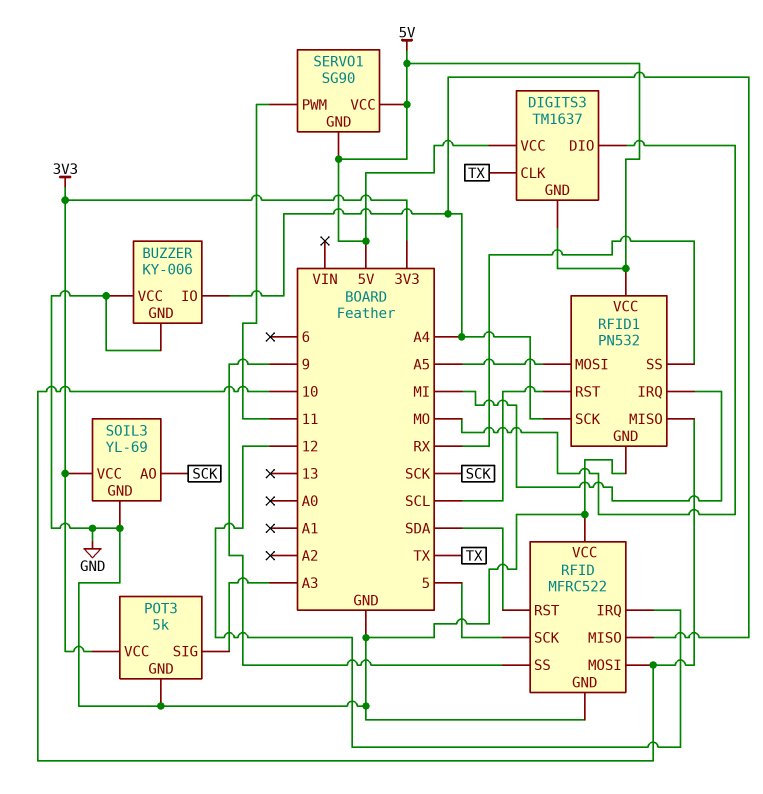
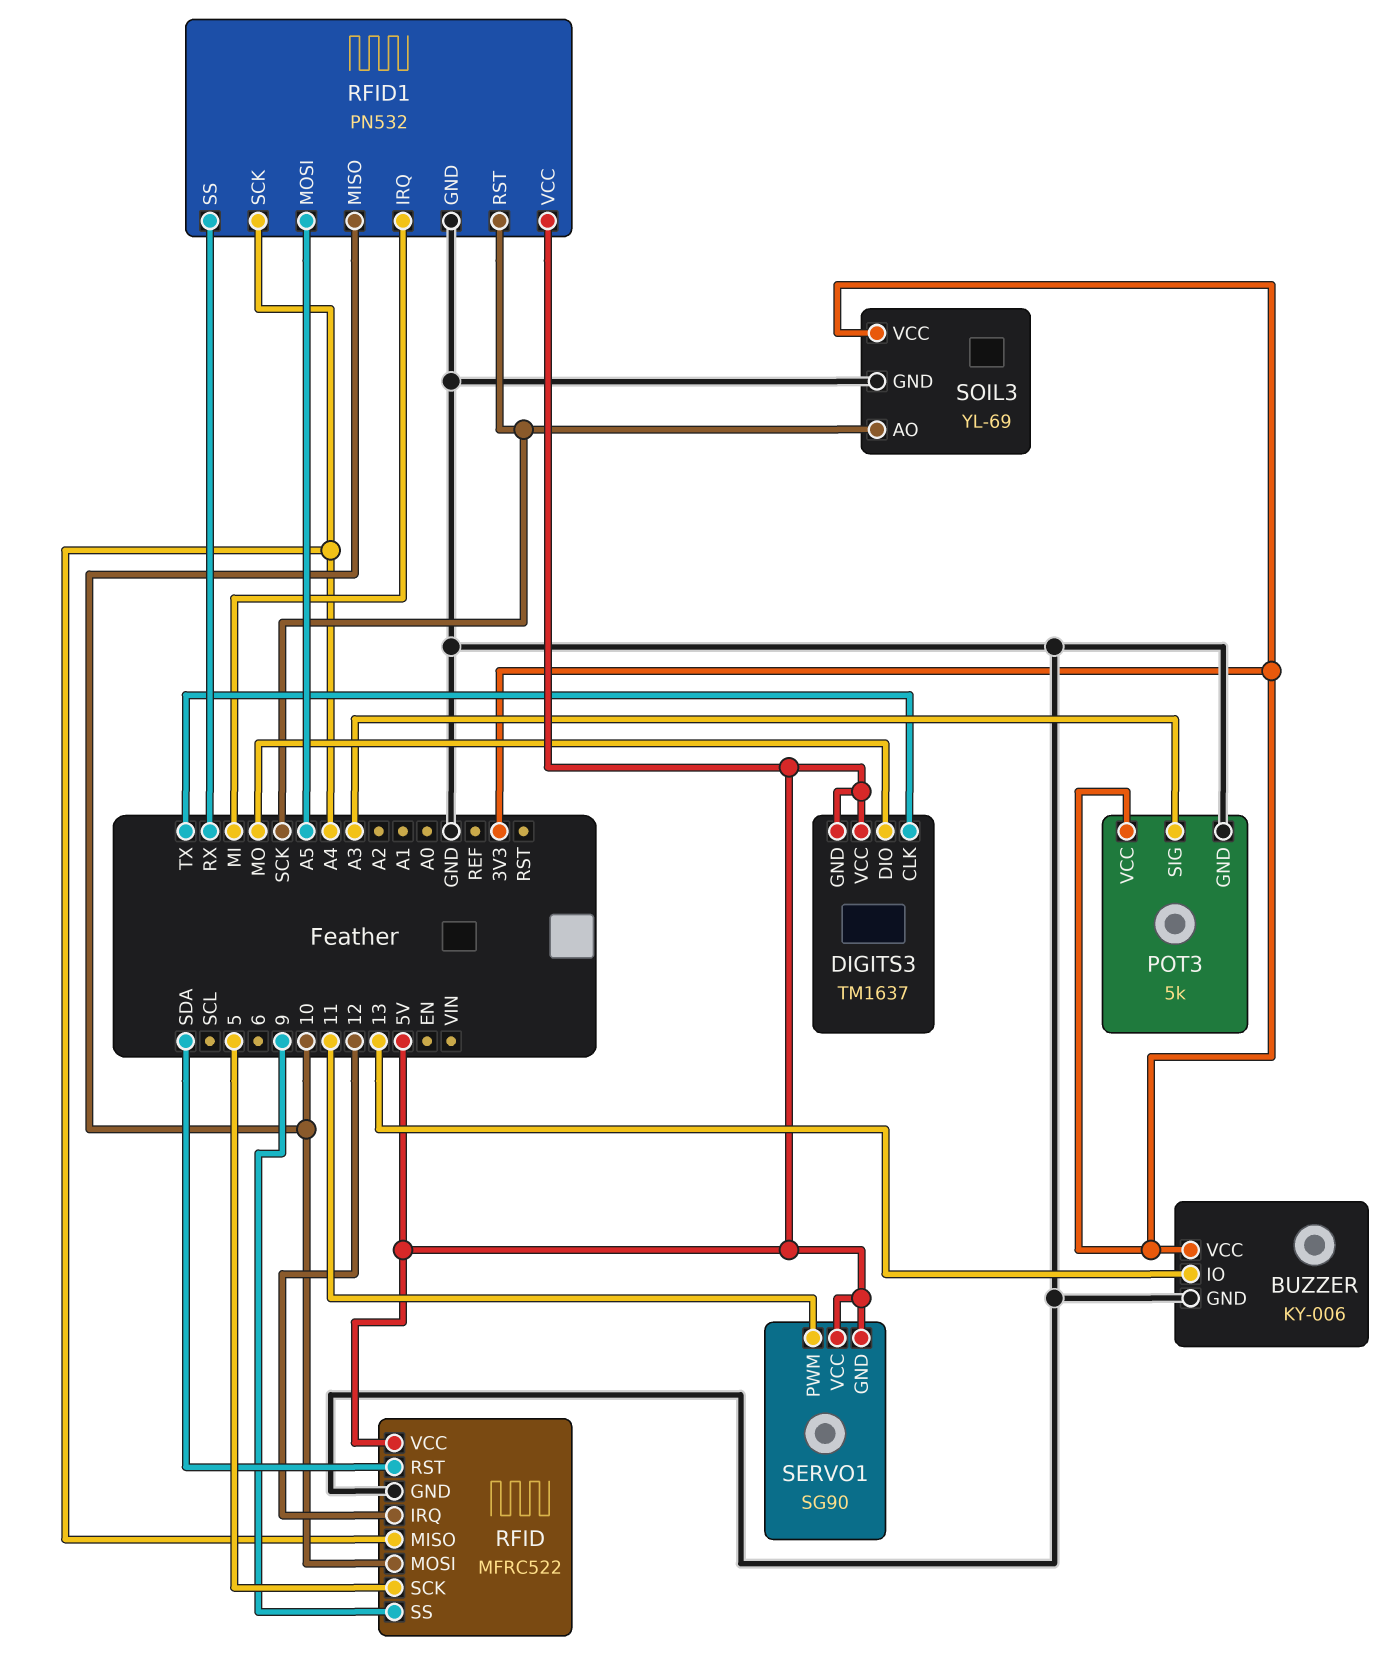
BUZZER pin IO: A4 -> 13
BUZZER pin VCC: GND -> 3V3
RFID pin VCC: GND -> 5V
RFID1 pin RST: SCL -> SCK

